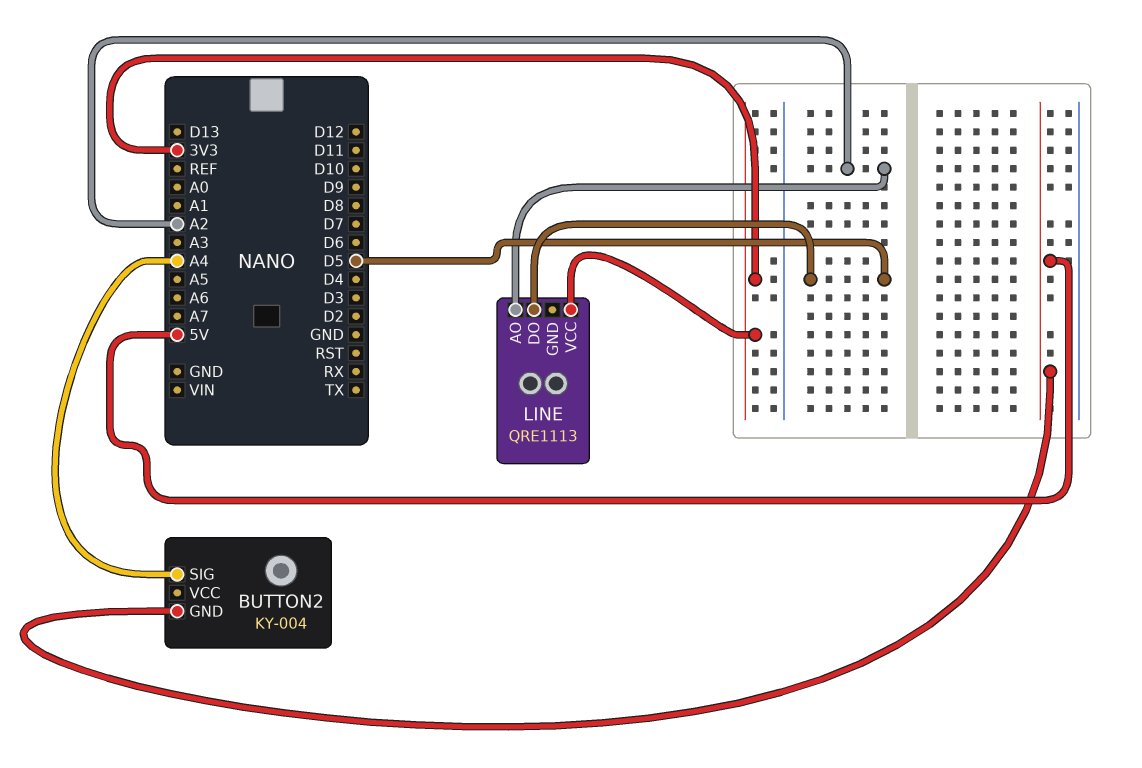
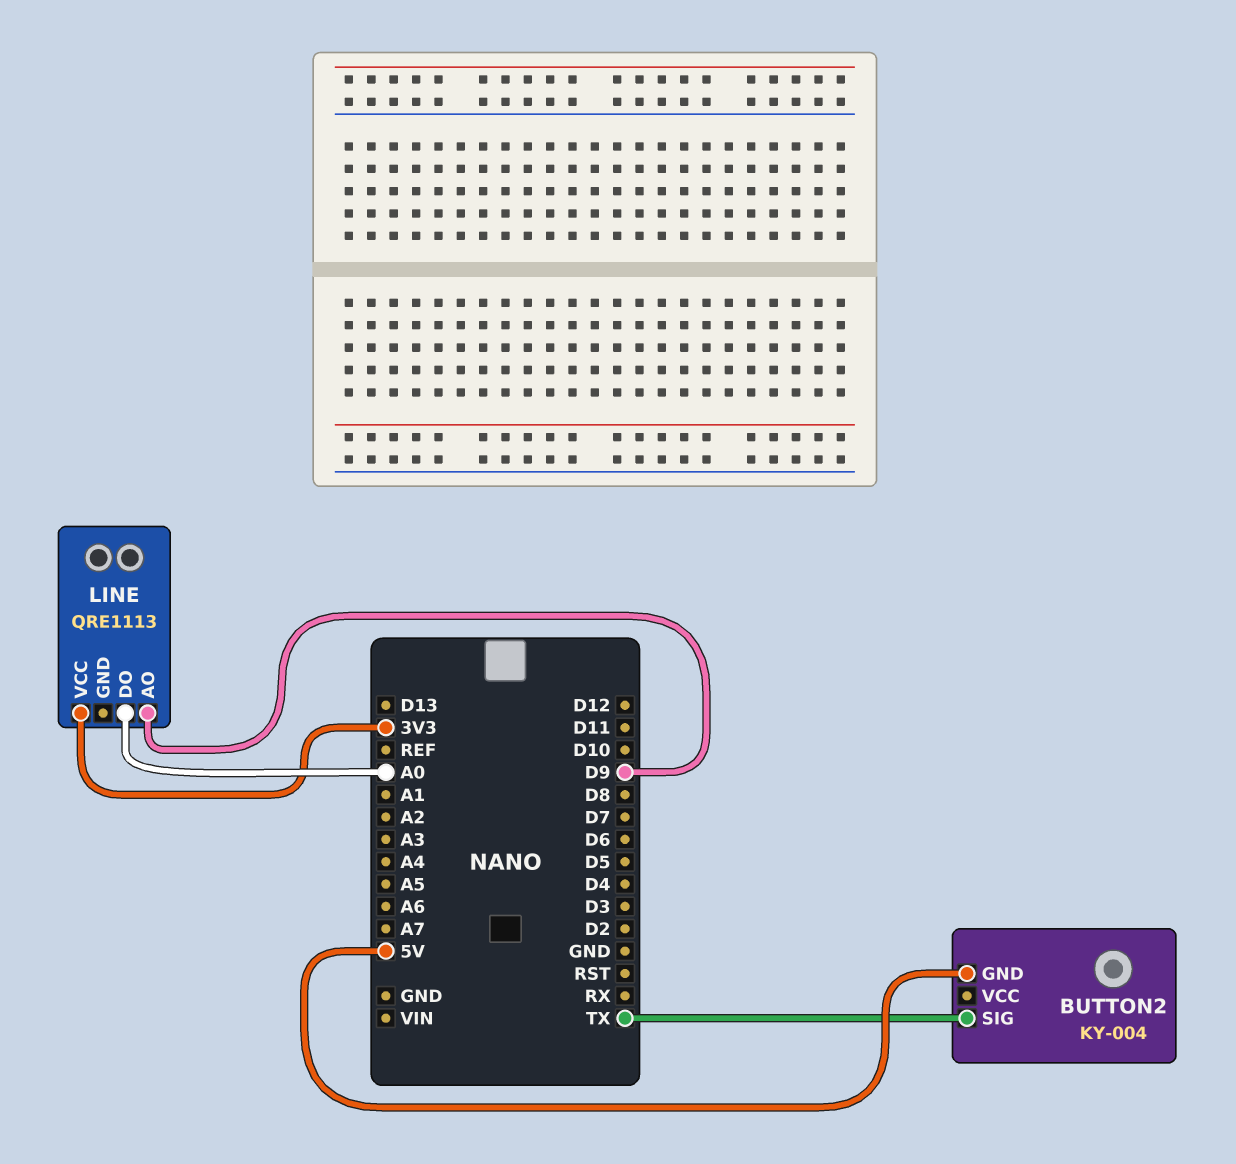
BUTTON2 pin SIG: A4 -> TX
LINE pin AO: A2 -> D9
LINE pin DO: D5 -> A0

